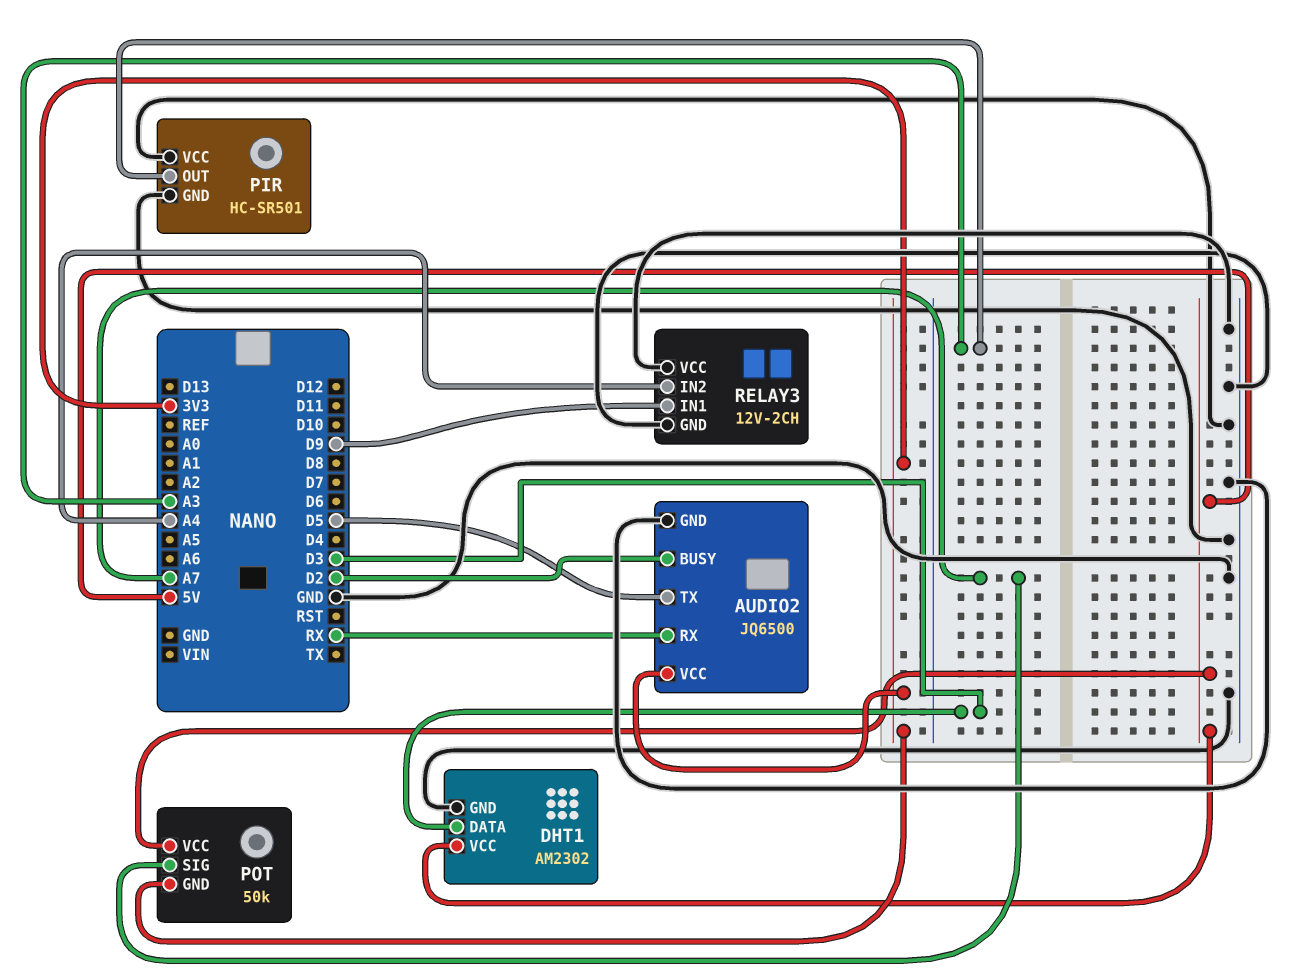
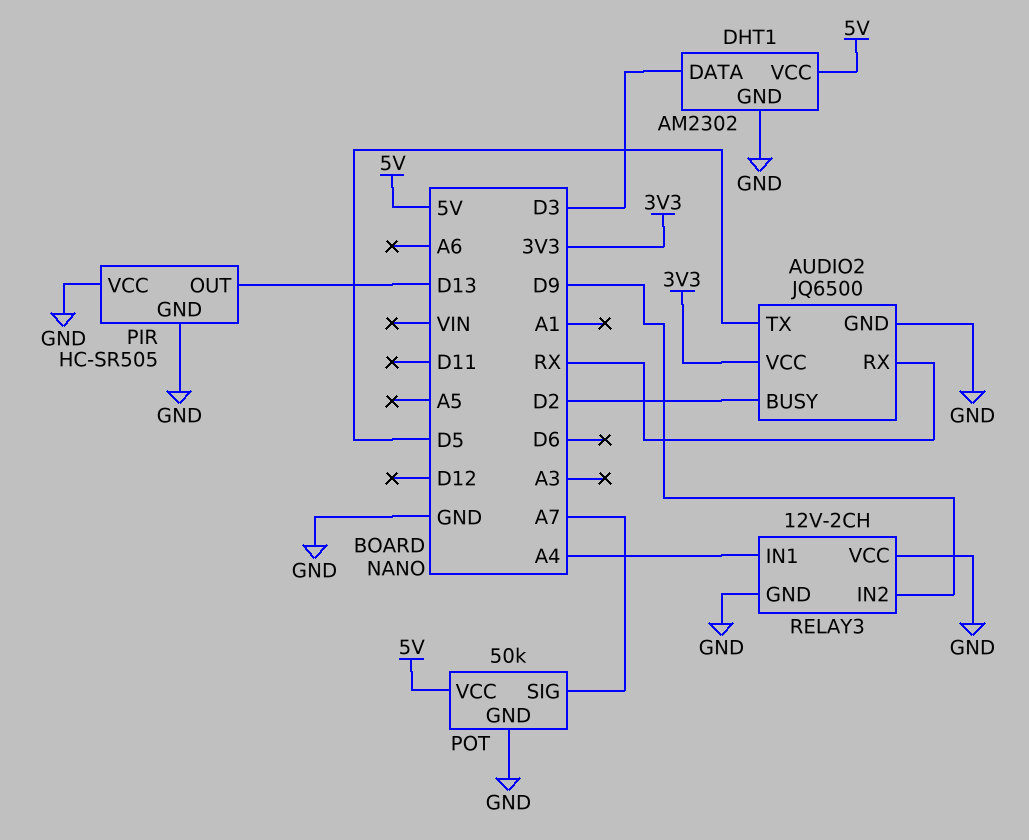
PIR: HC-SR501 -> HC-SR505
PIR pin OUT: A3 -> D13
POT pin GND: 3V3 -> GND
RELAY3 pin IN1: D9 -> A4
RELAY3 pin IN2: A4 -> D9

